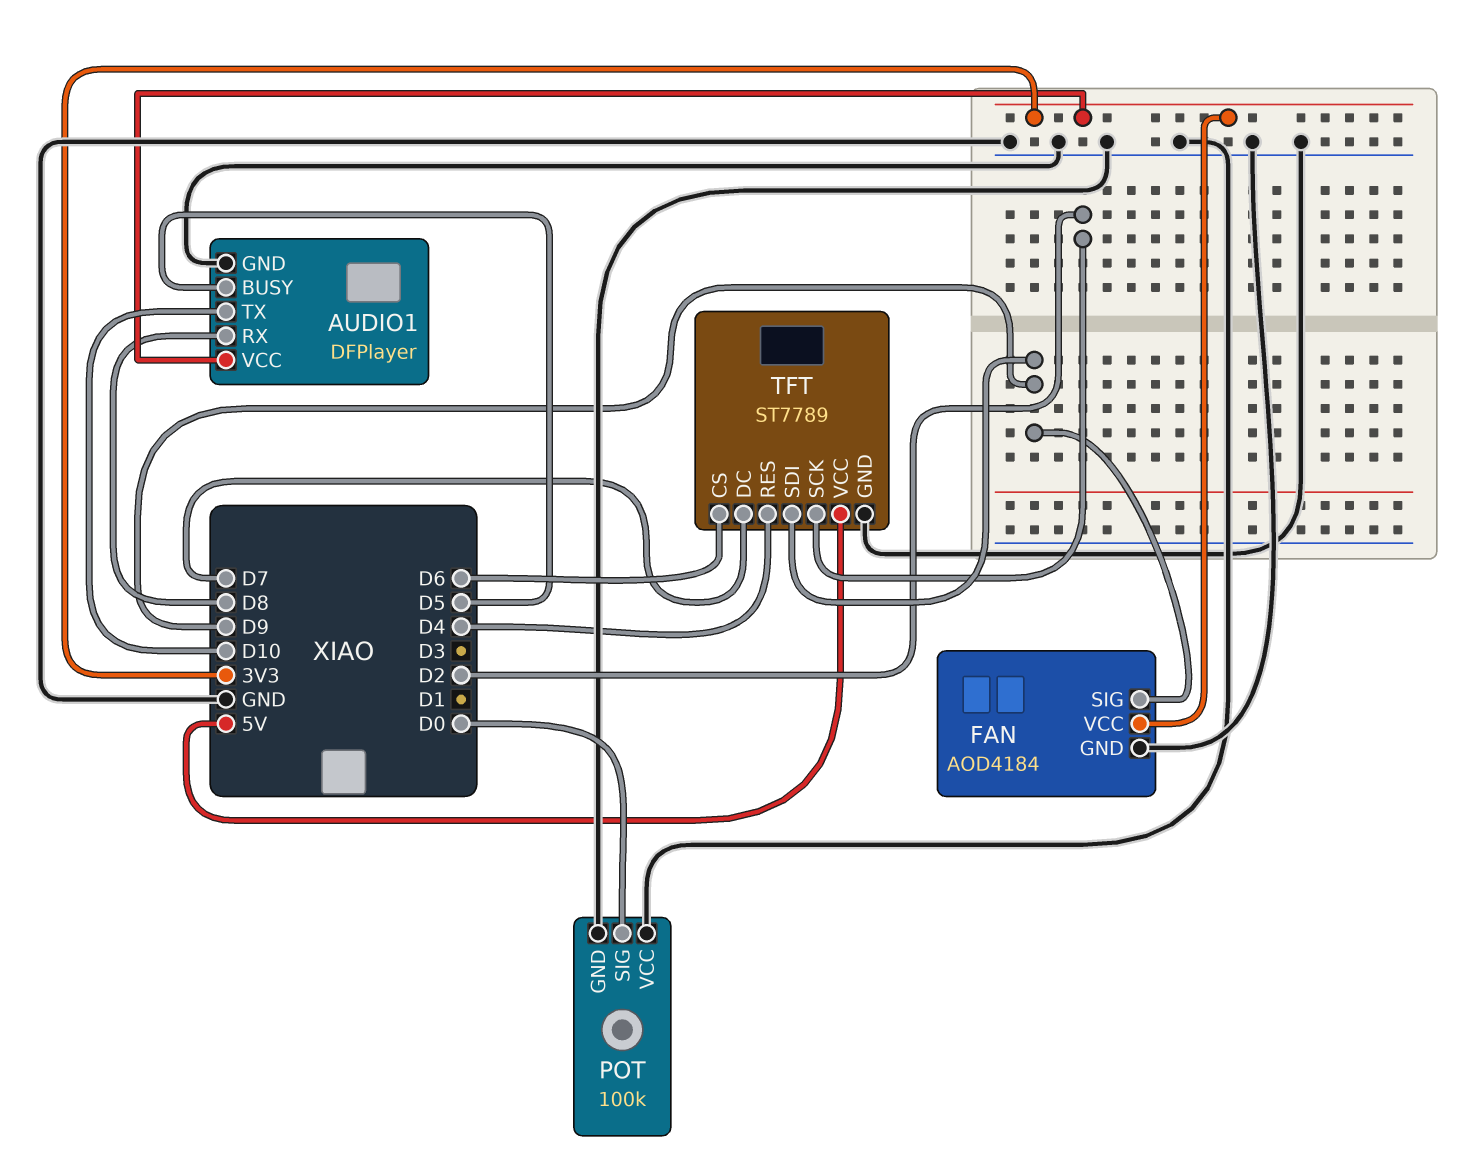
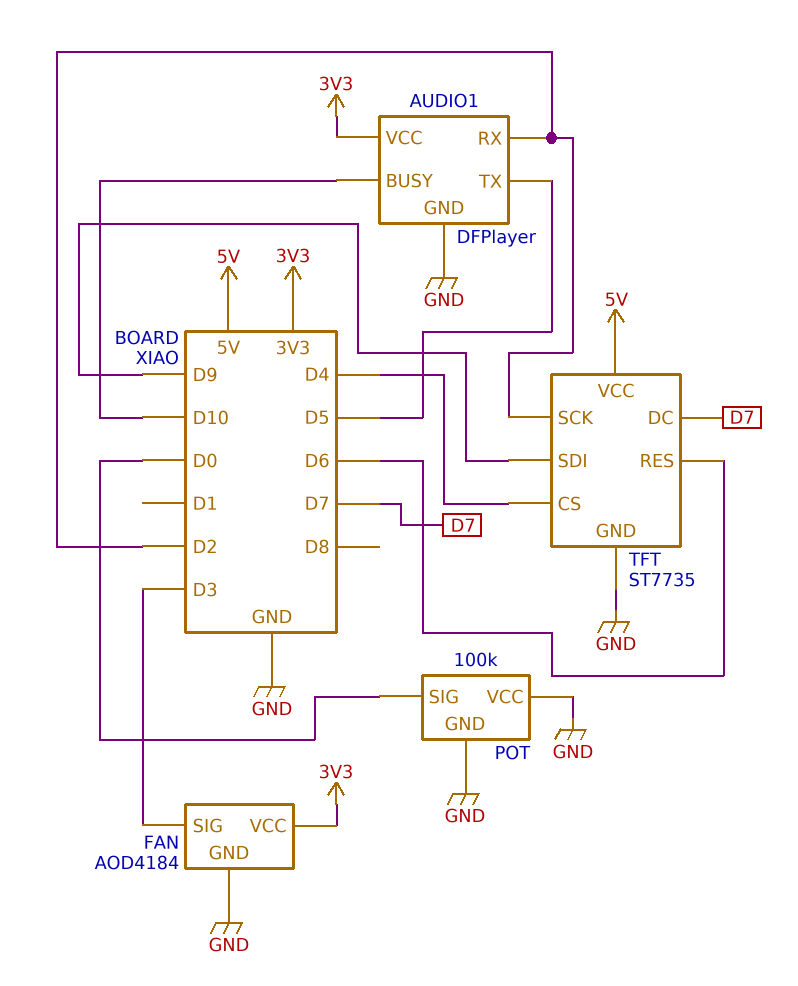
AUDIO1 pin BUSY: D5 -> D10
AUDIO1 pin RX: D8 -> D2
AUDIO1 pin TX: D10 -> D5
FAN pin SIG: D9 -> D3
TFT: ST7789 -> ST7735
TFT pin CS: D6 -> D4
TFT pin RES: D4 -> D6

